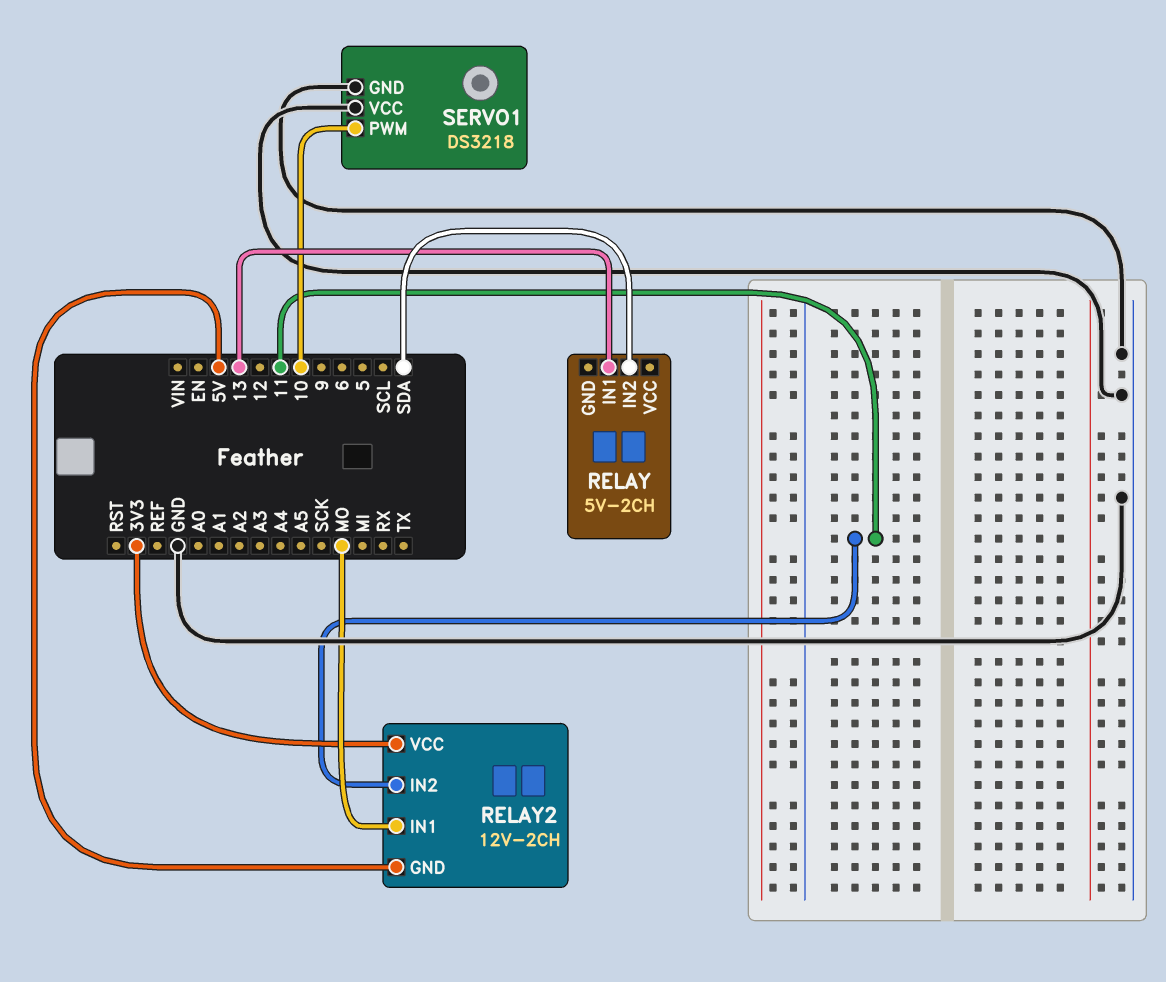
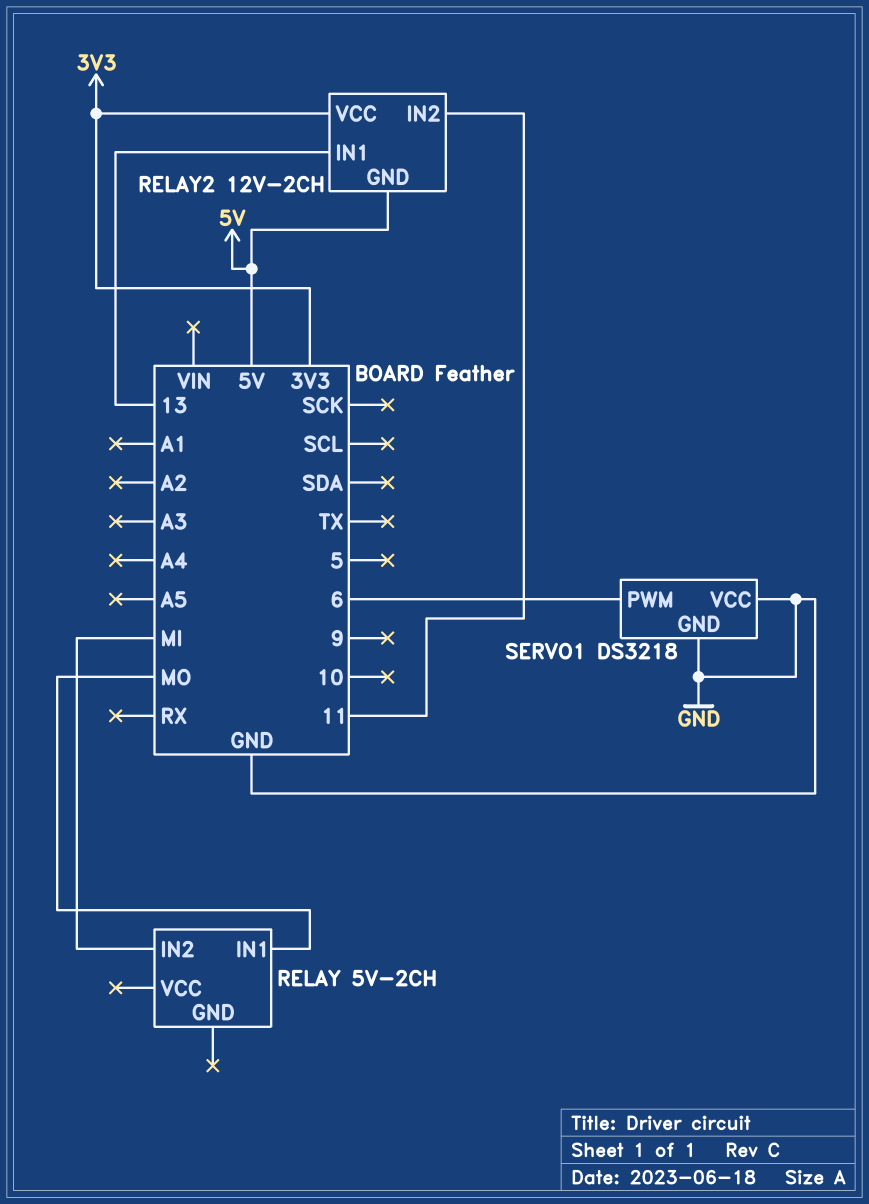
RELAY pin IN1: 13 -> MO
RELAY pin IN2: SDA -> MI
RELAY2 pin IN1: MO -> 13
SERVO1 pin PWM: 10 -> 6

